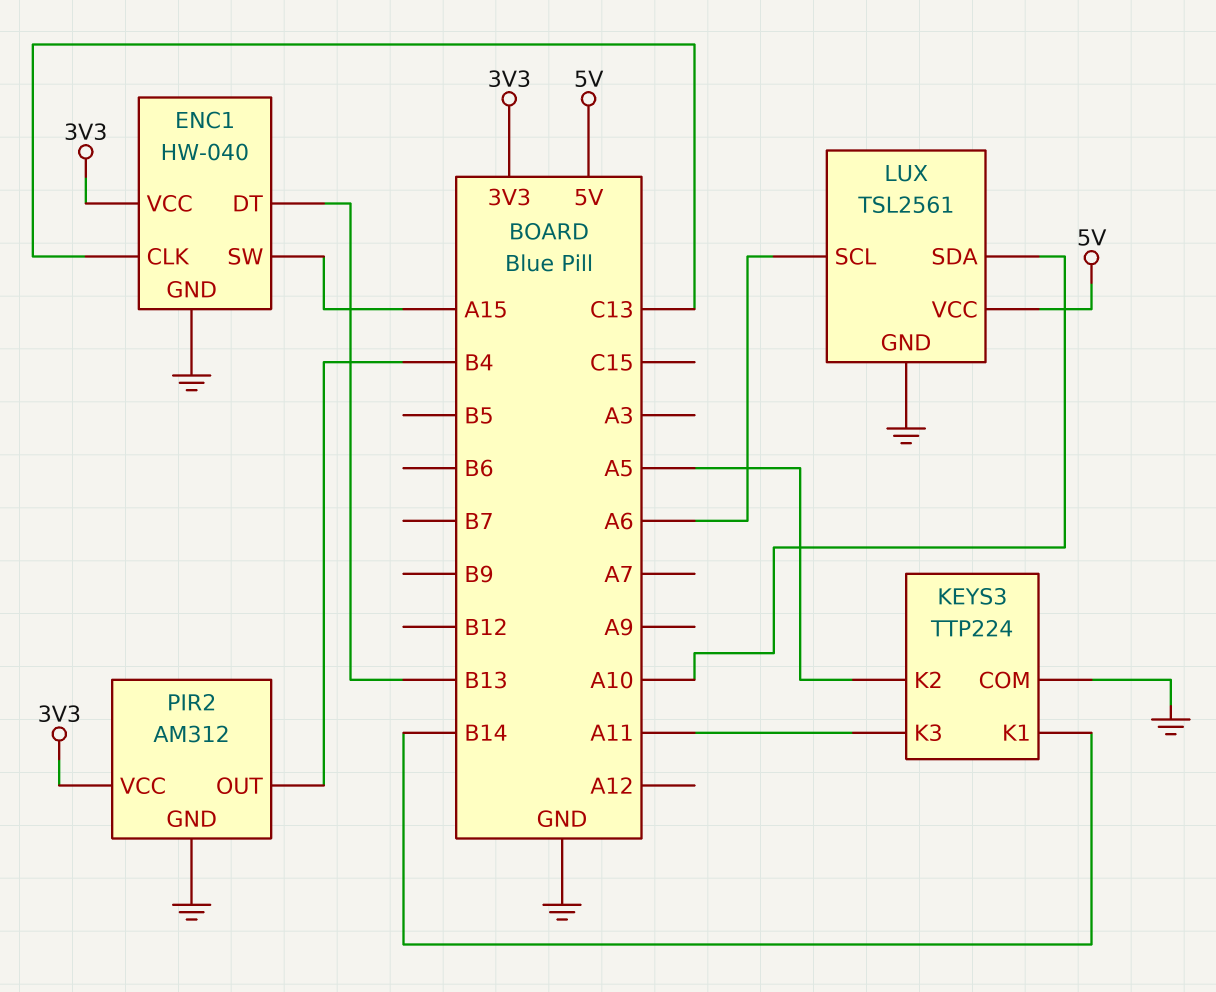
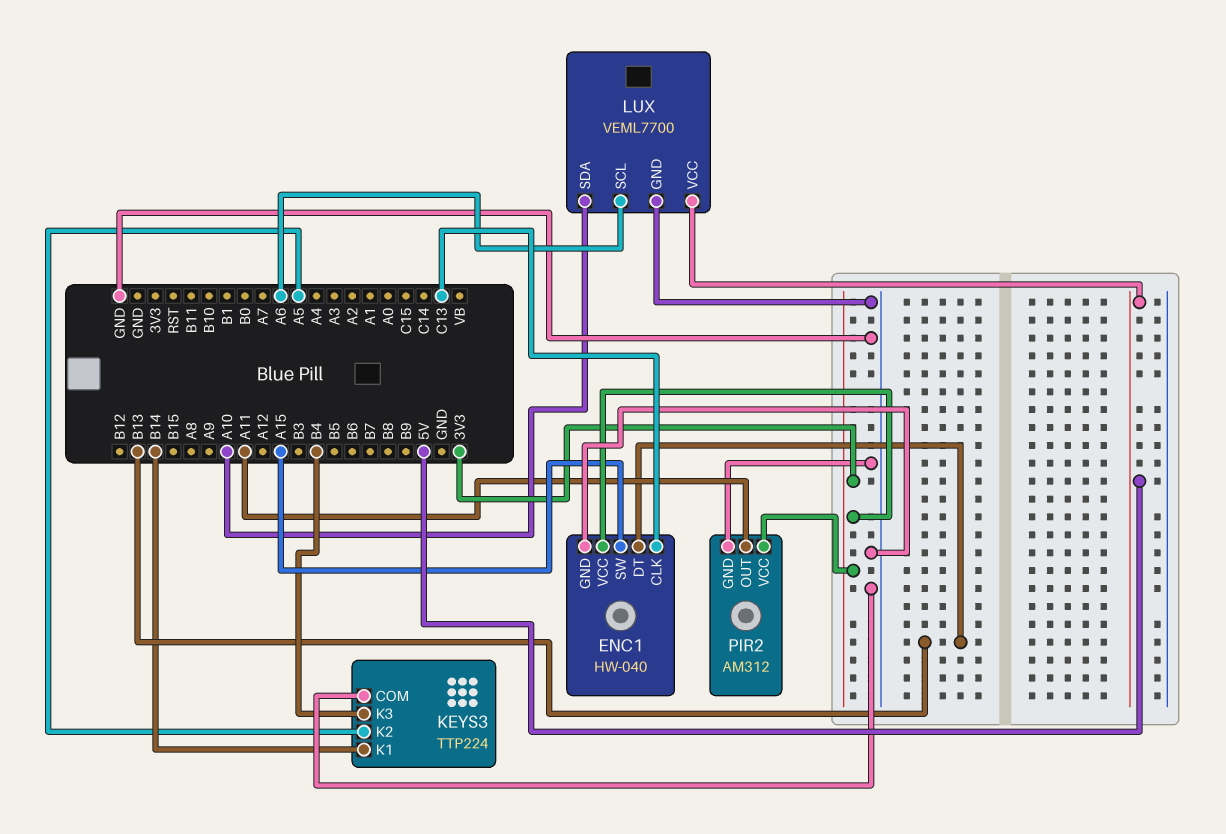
KEYS3 pin K3: A11 -> B4
LUX: TSL2561 -> VEML7700
PIR2 pin OUT: B4 -> A11

